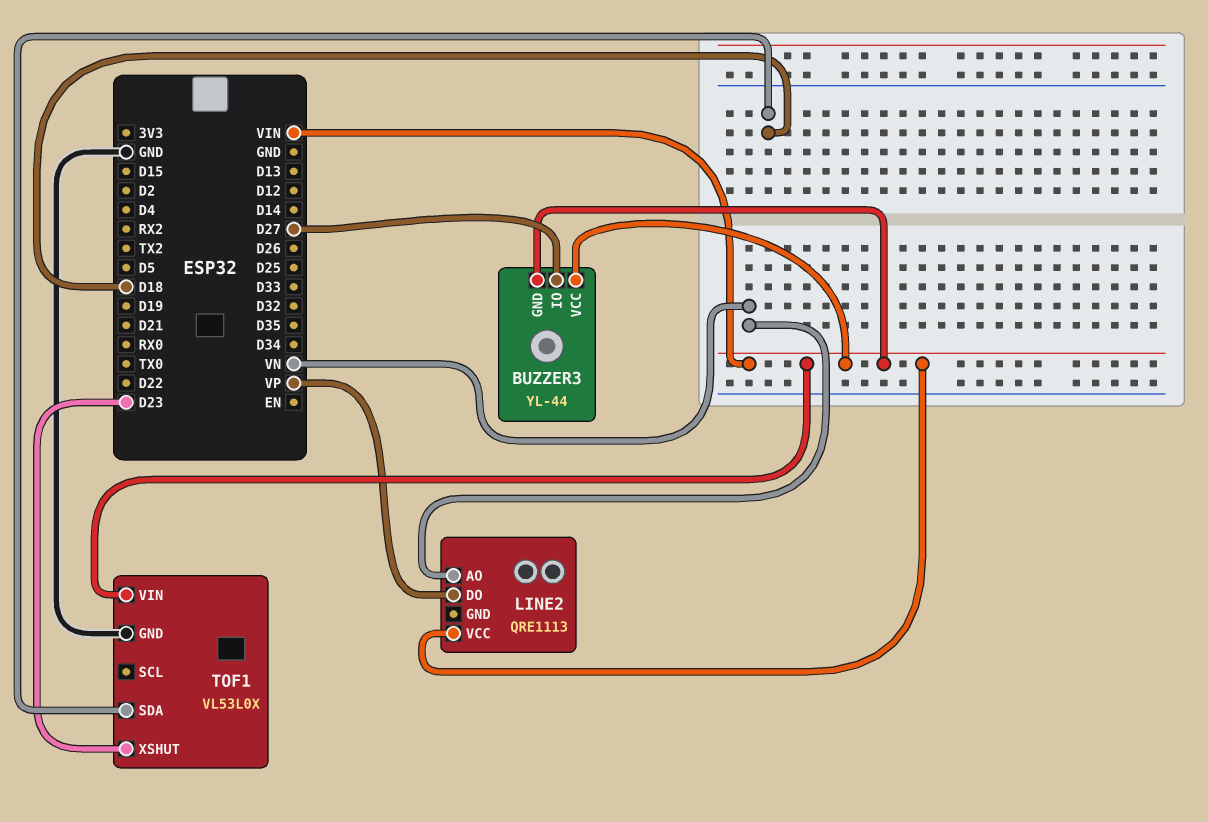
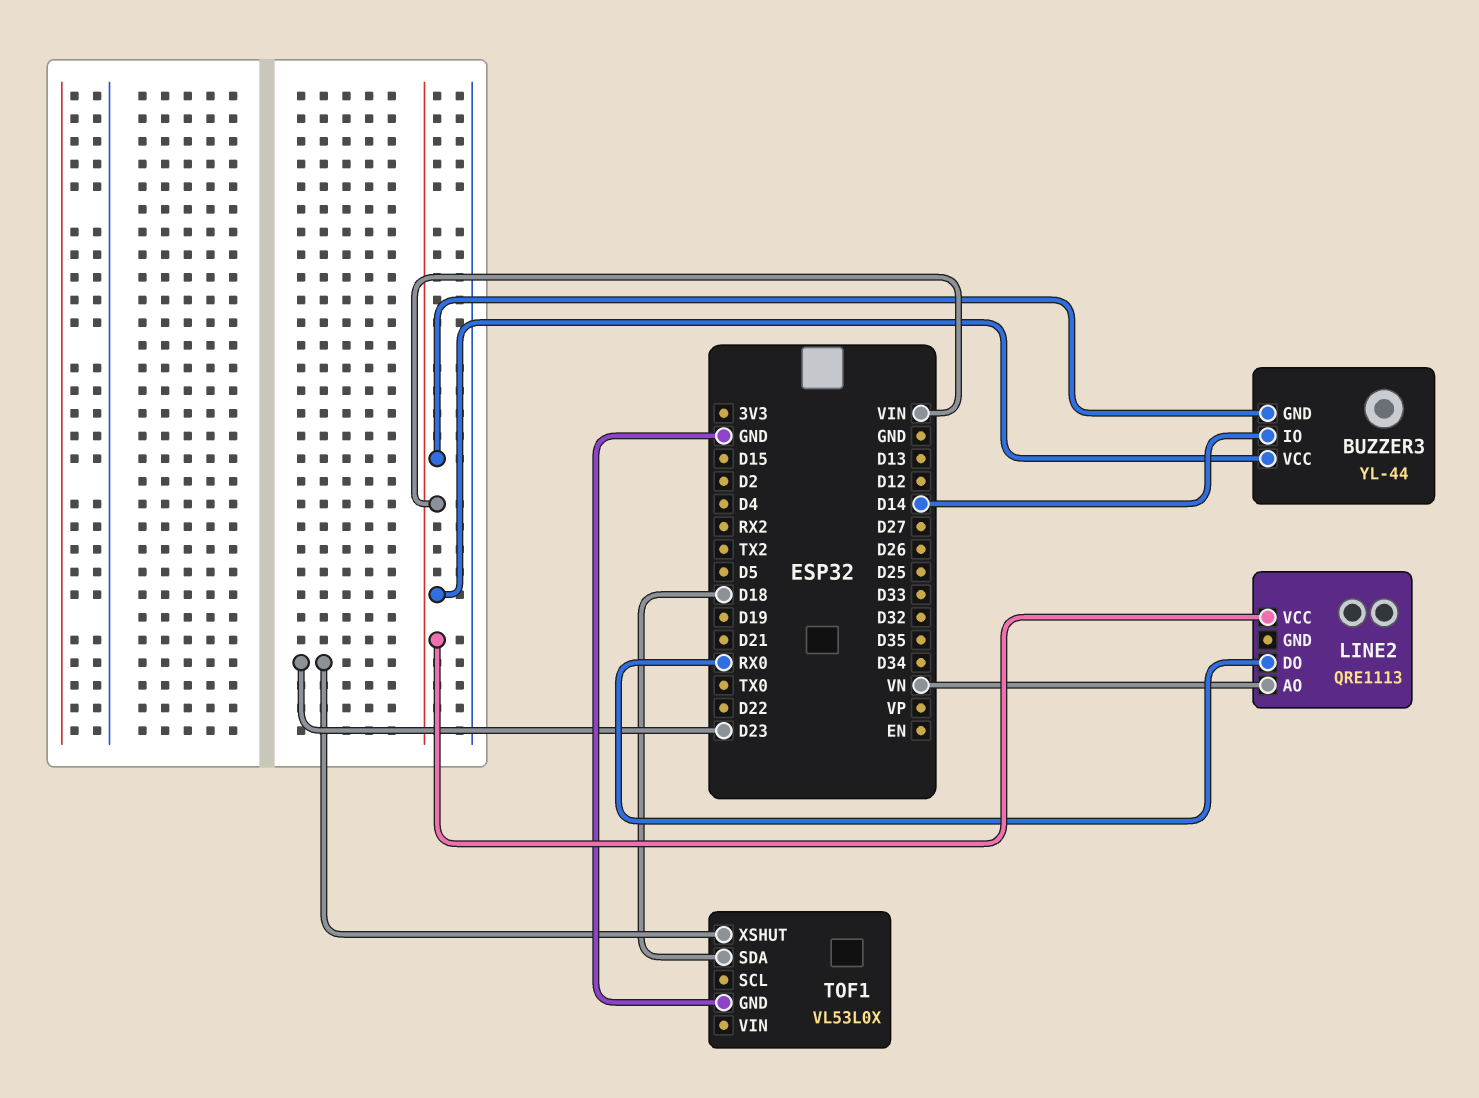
BUZZER3 pin IO: D27 -> D14
LINE2 pin DO: VP -> RX0
TOF1 pin VIN: VIN -> none

